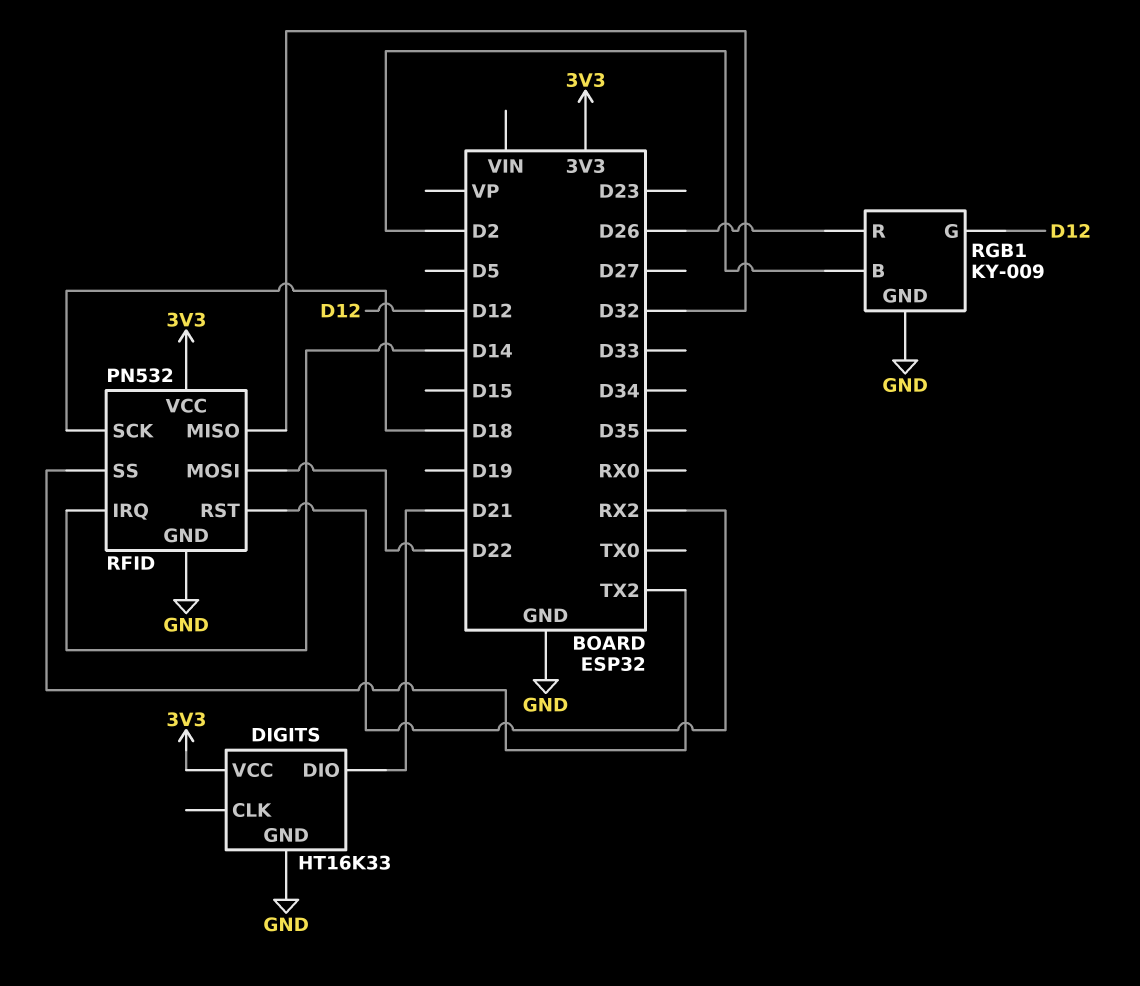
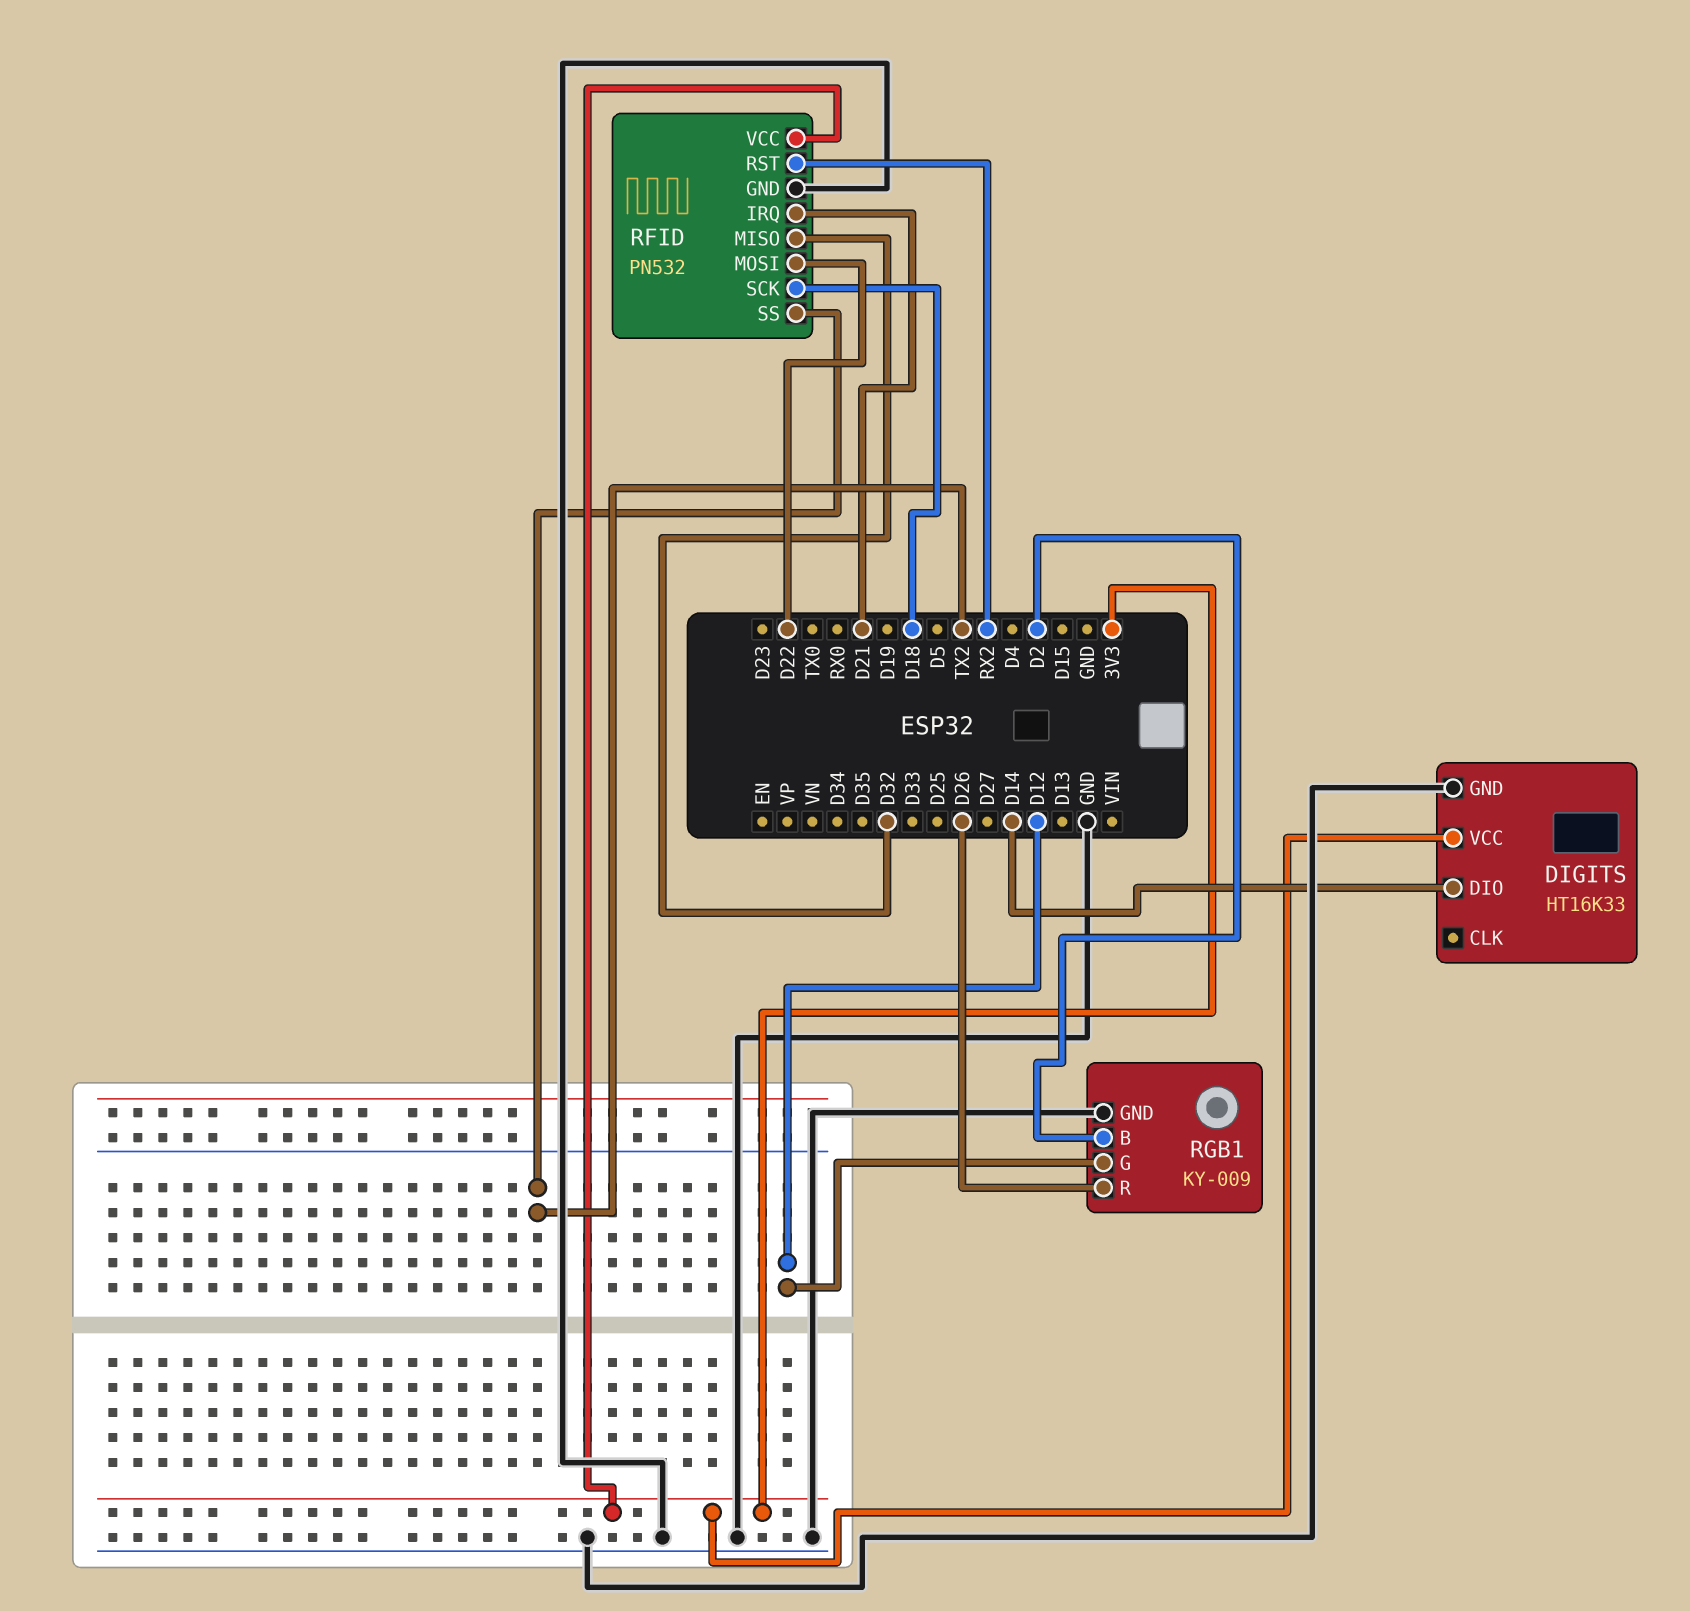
DIGITS pin DIO: D21 -> D14
RFID pin IRQ: D14 -> D21

